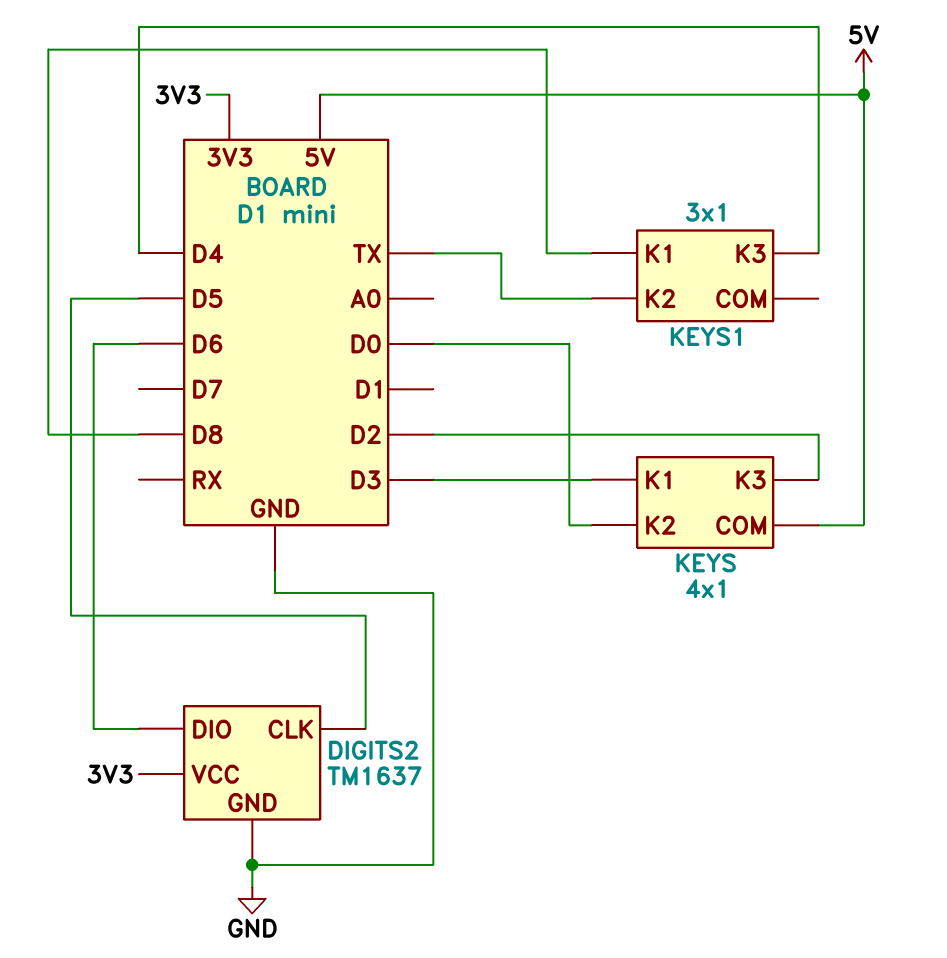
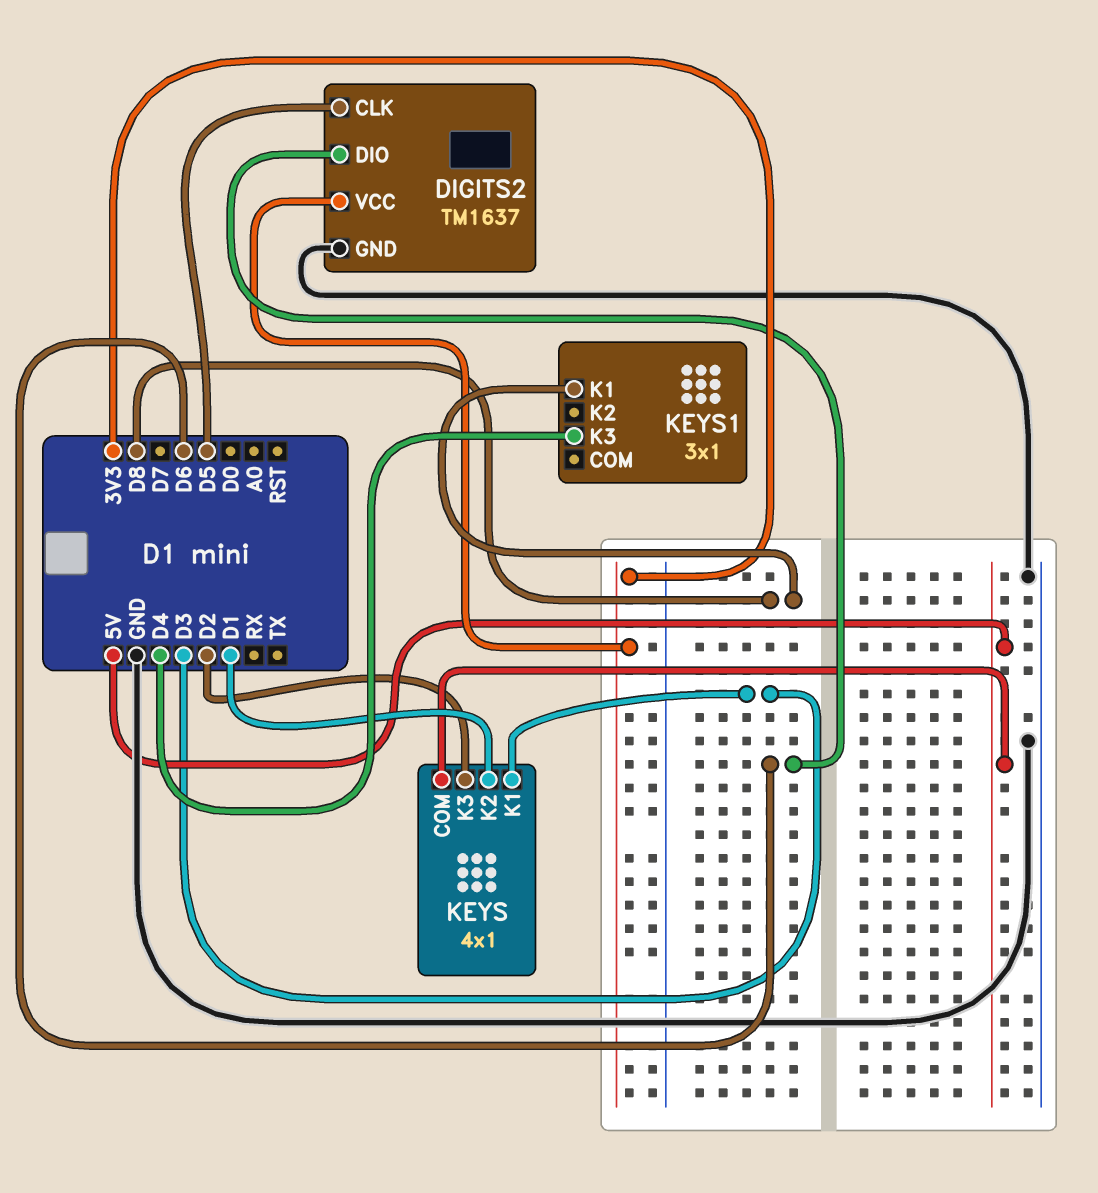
KEYS pin K2: D0 -> D1
KEYS1 pin K2: TX -> none

